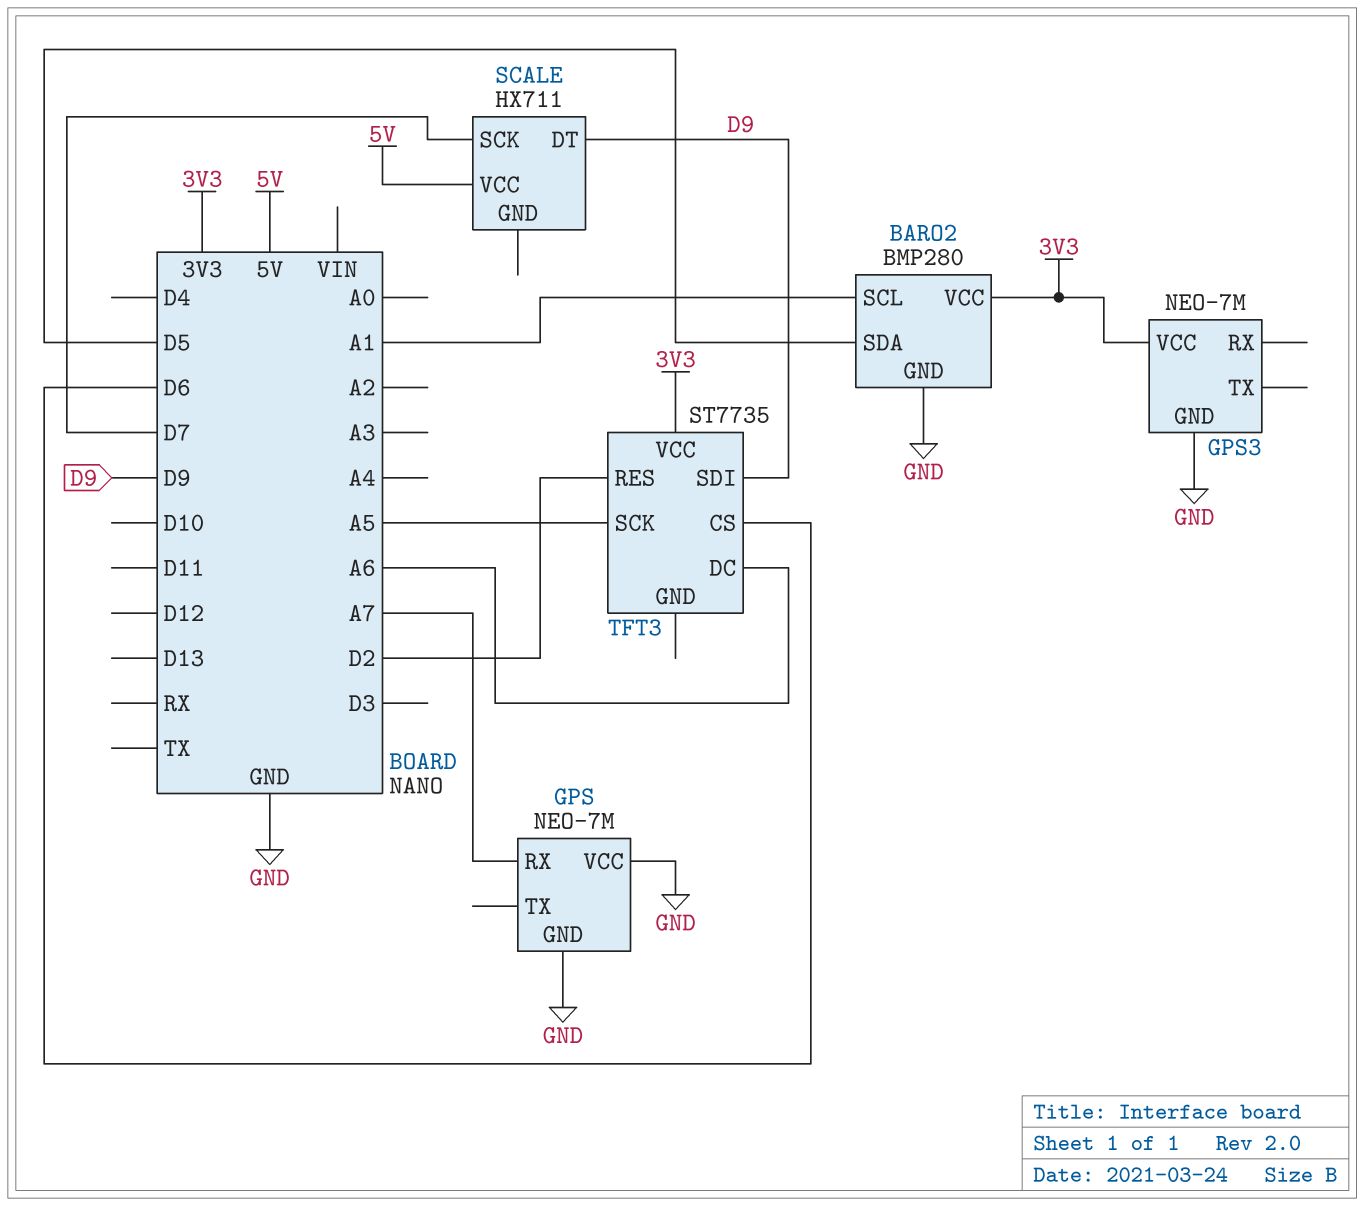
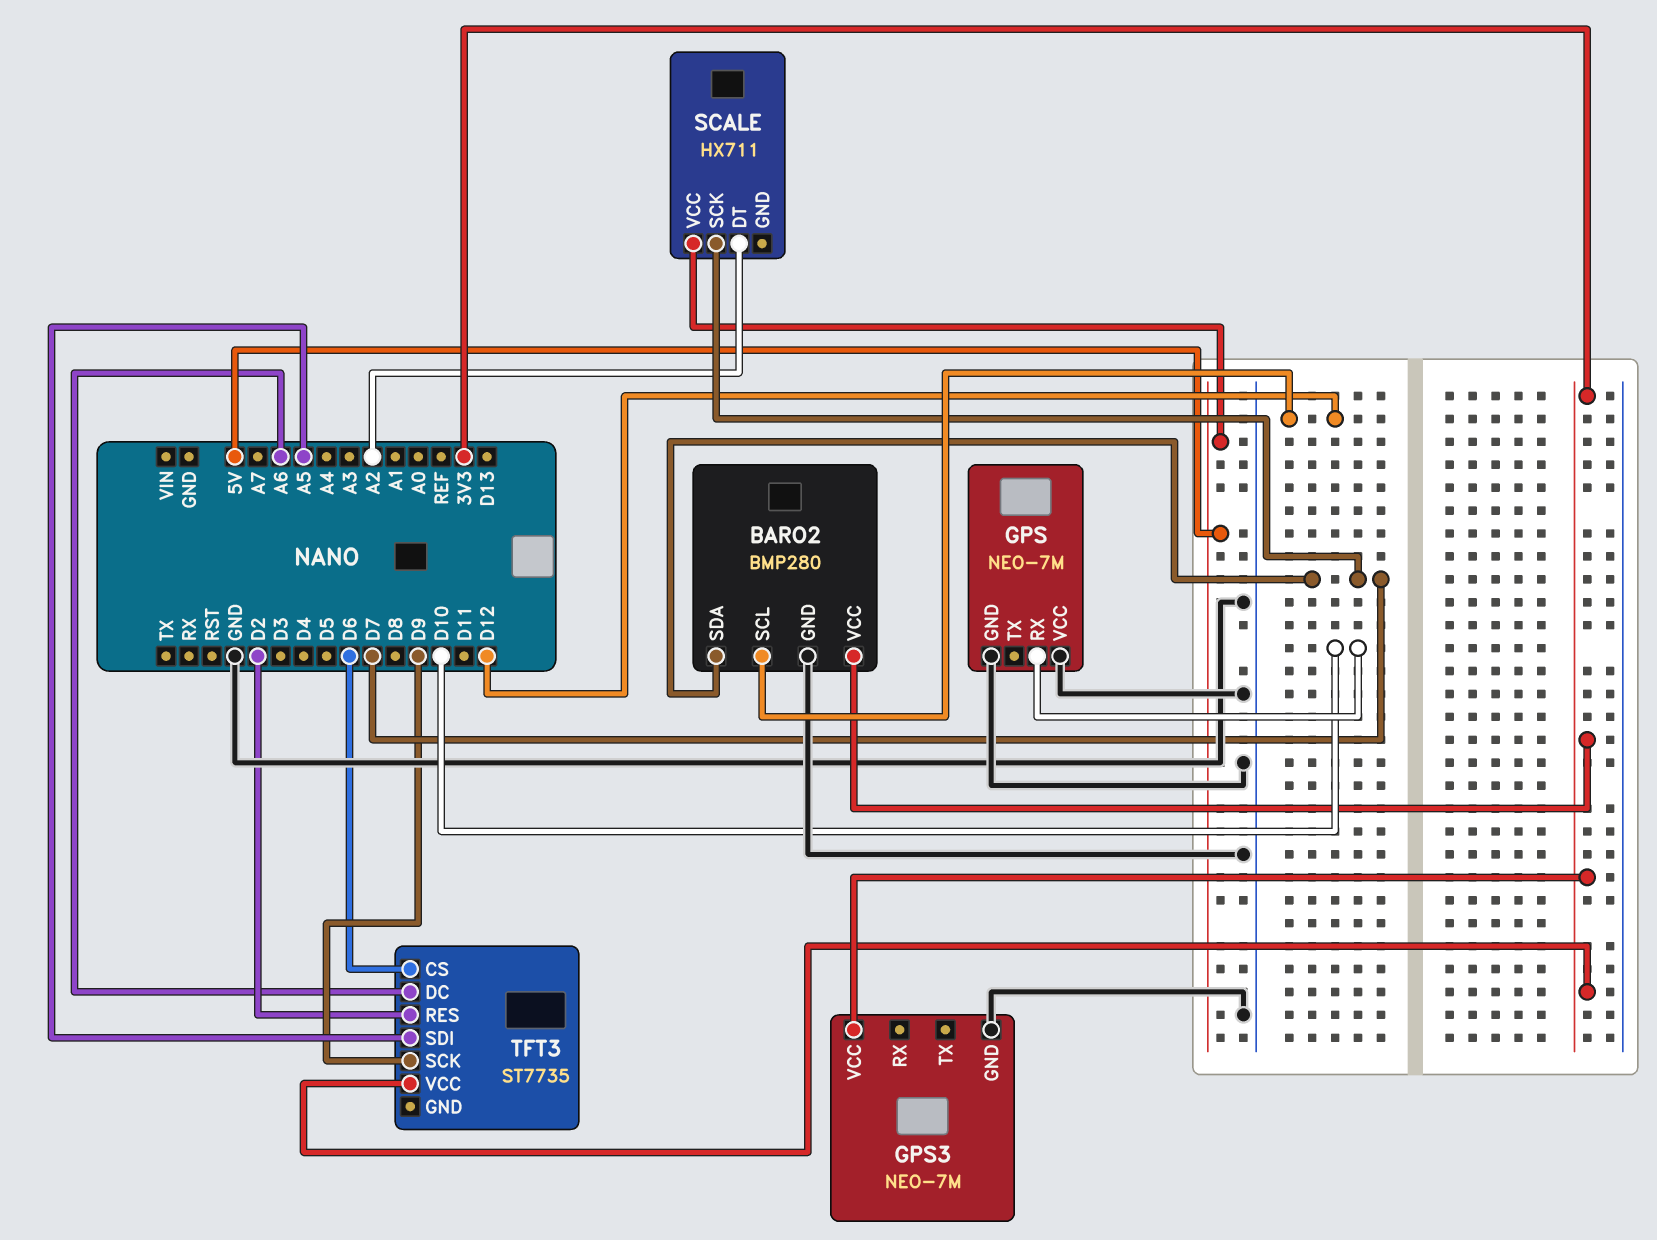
BARO2 pin SCL: A1 -> D12
BARO2 pin SDA: D5 -> D7
GPS pin RX: A7 -> D10
SCALE pin DT: D9 -> A2
TFT3 pin SCK: A5 -> D9
TFT3 pin SDI: D9 -> A5

